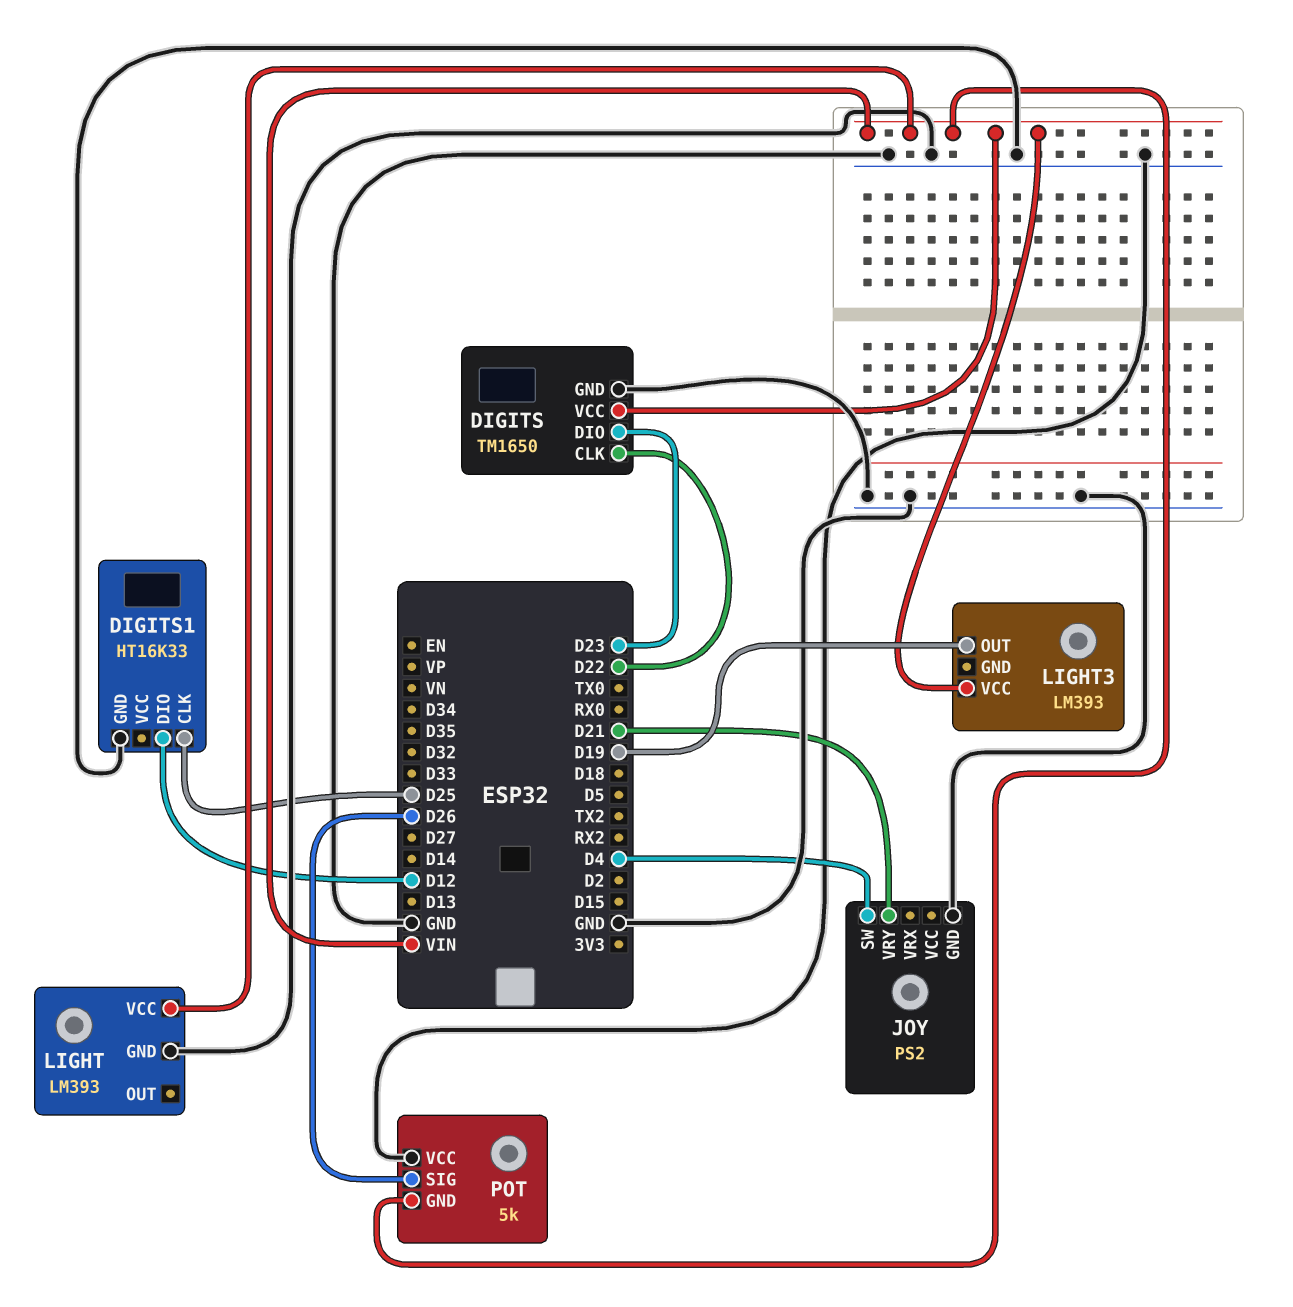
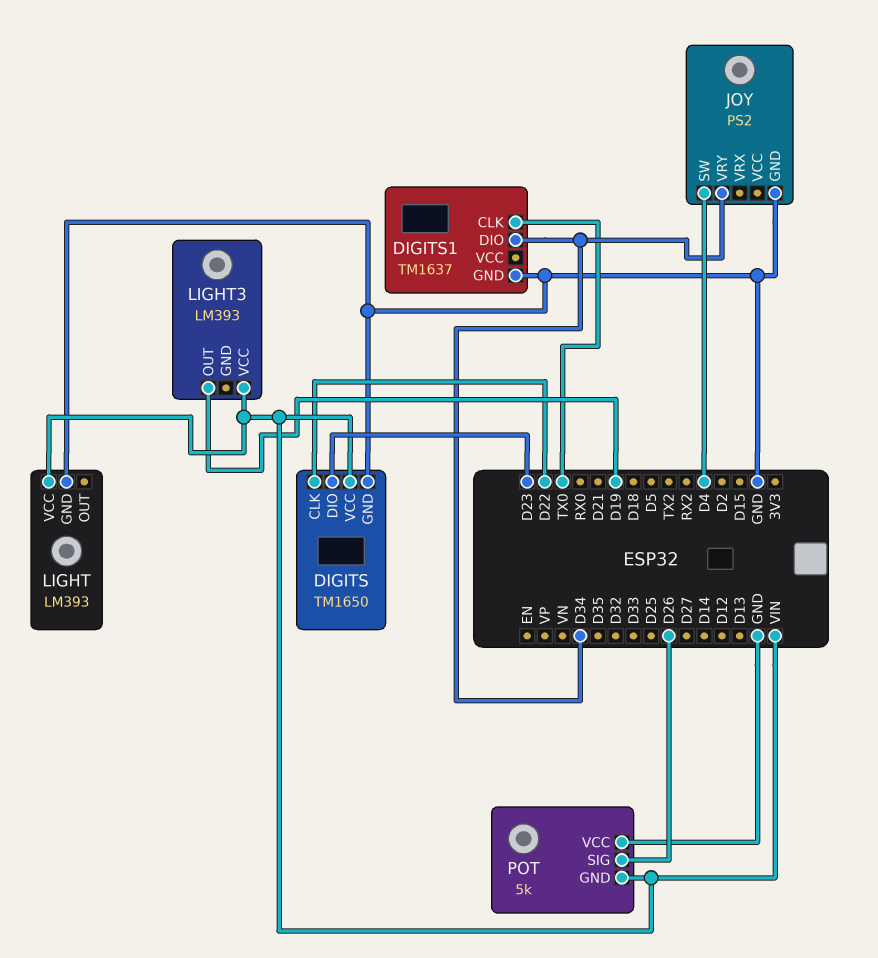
DIGITS1: HT16K33 -> TM1637
DIGITS1 pin CLK: D25 -> TX0
DIGITS1 pin DIO: D12 -> D34
JOY pin VRY: D21 -> D34

